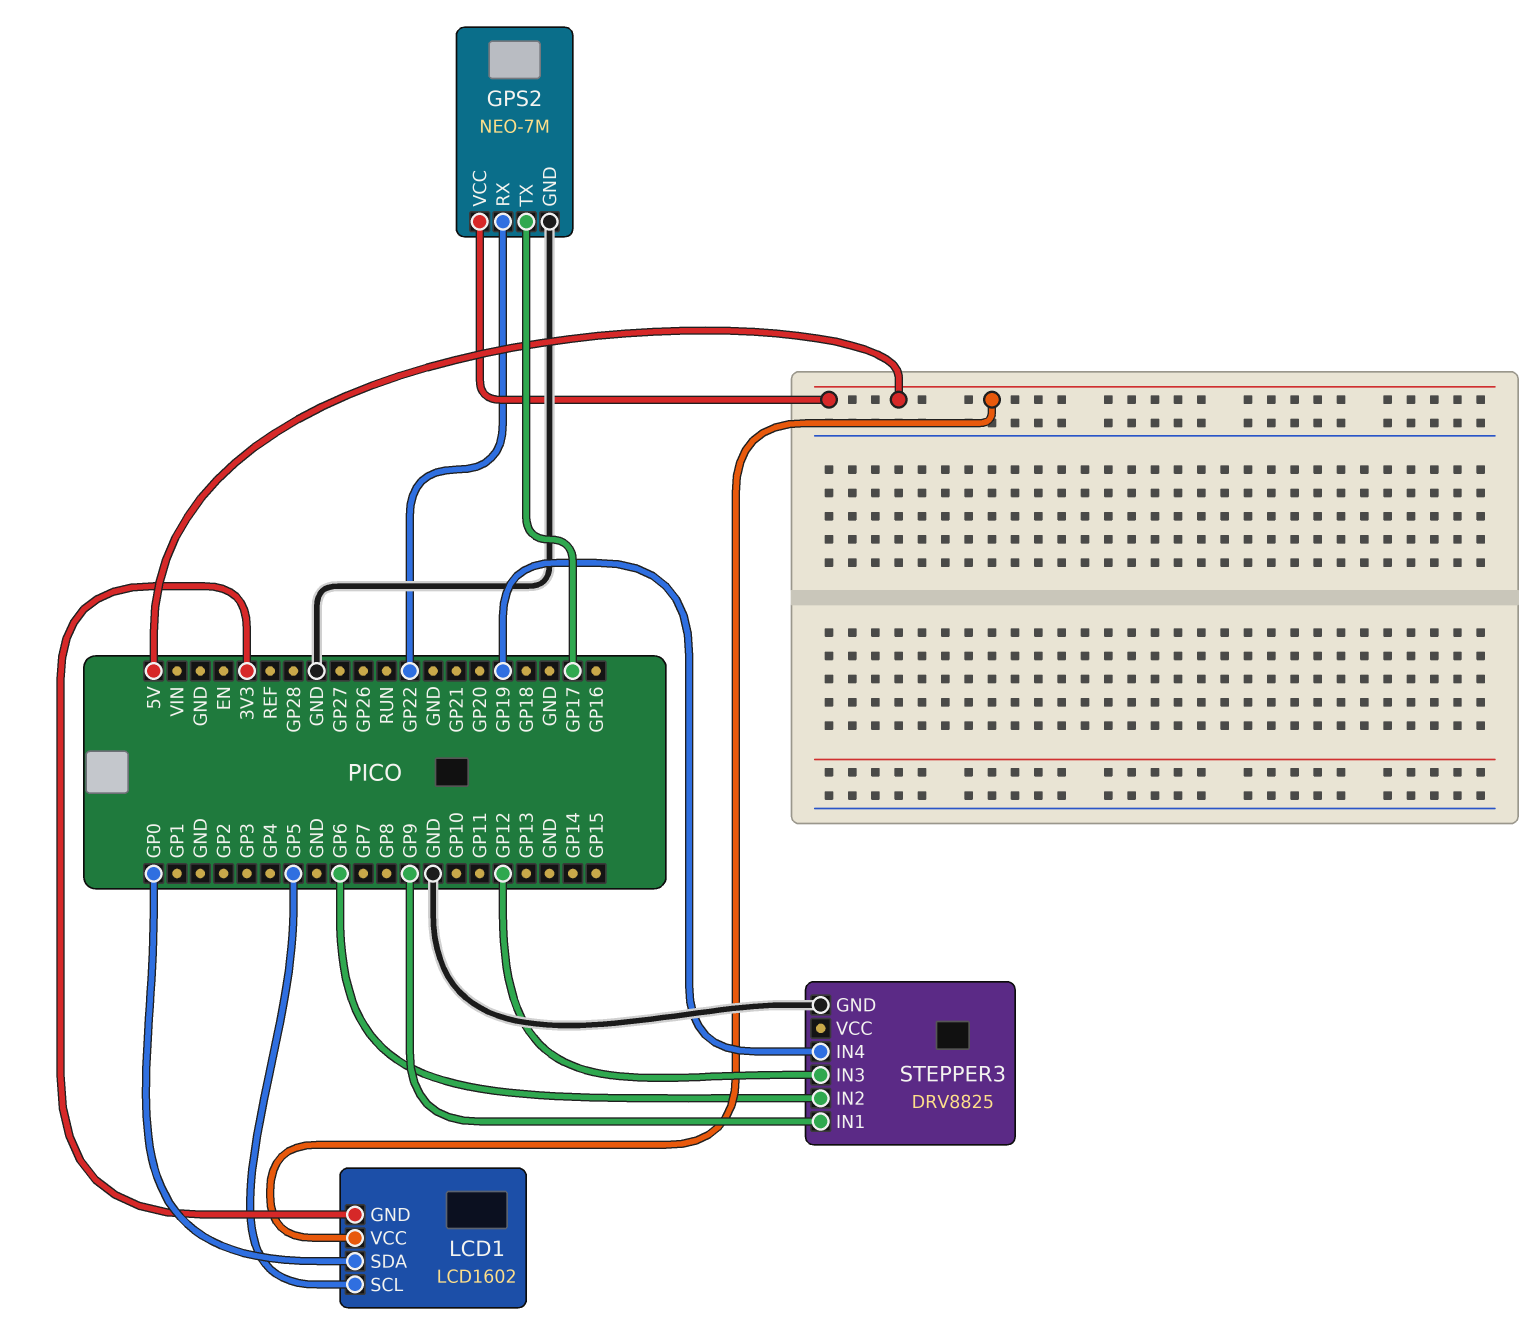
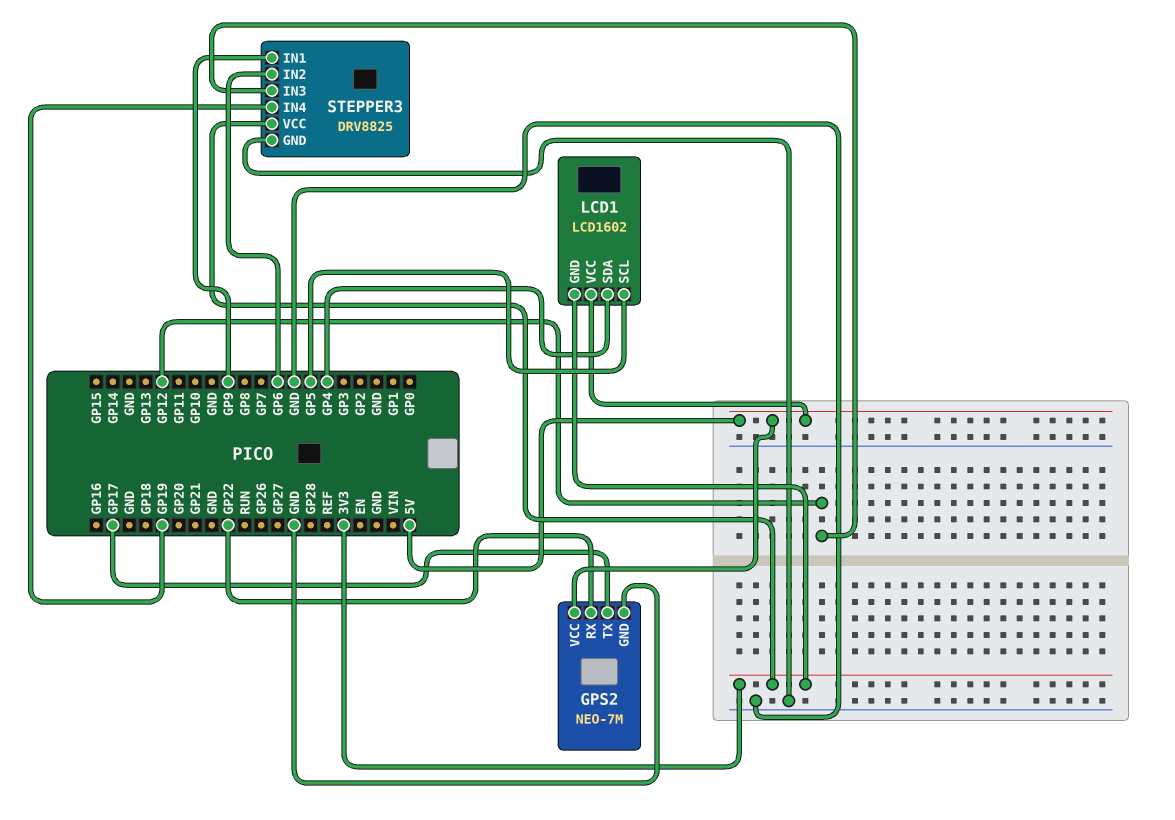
LCD1 pin SDA: GP0 -> GP4
STEPPER3 pin VCC: none -> 3V3

